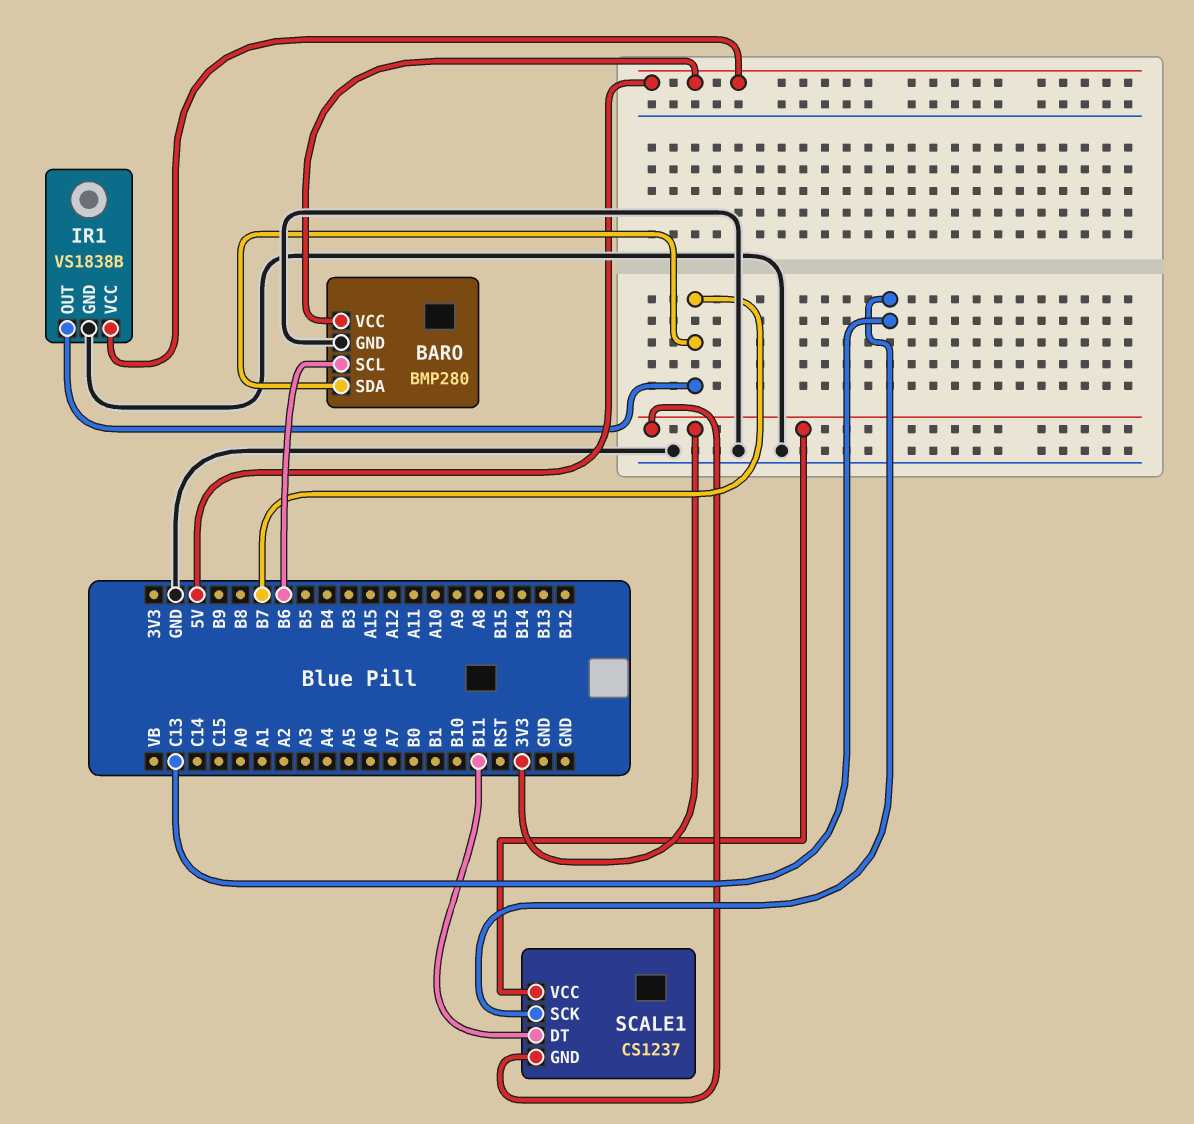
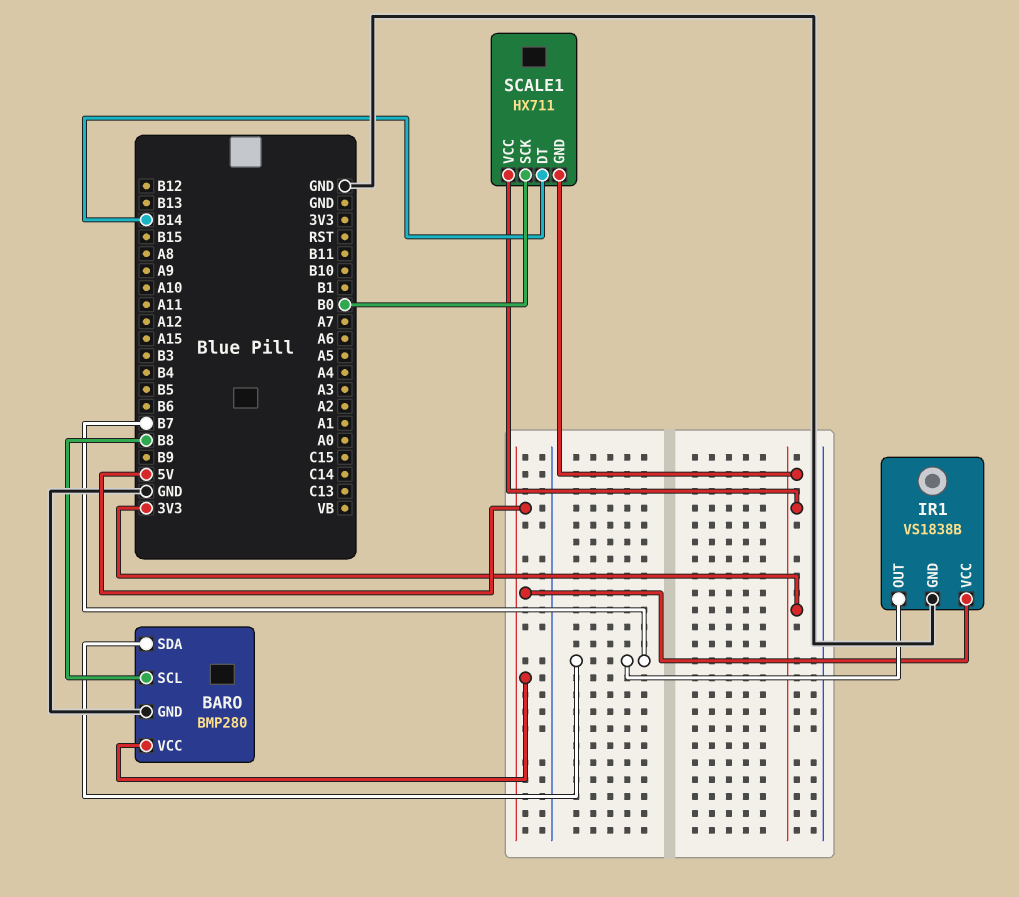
BARO pin SCL: B6 -> B8
SCALE1: CS1237 -> HX711
SCALE1 pin DT: B11 -> B14
SCALE1 pin SCK: C13 -> B0

